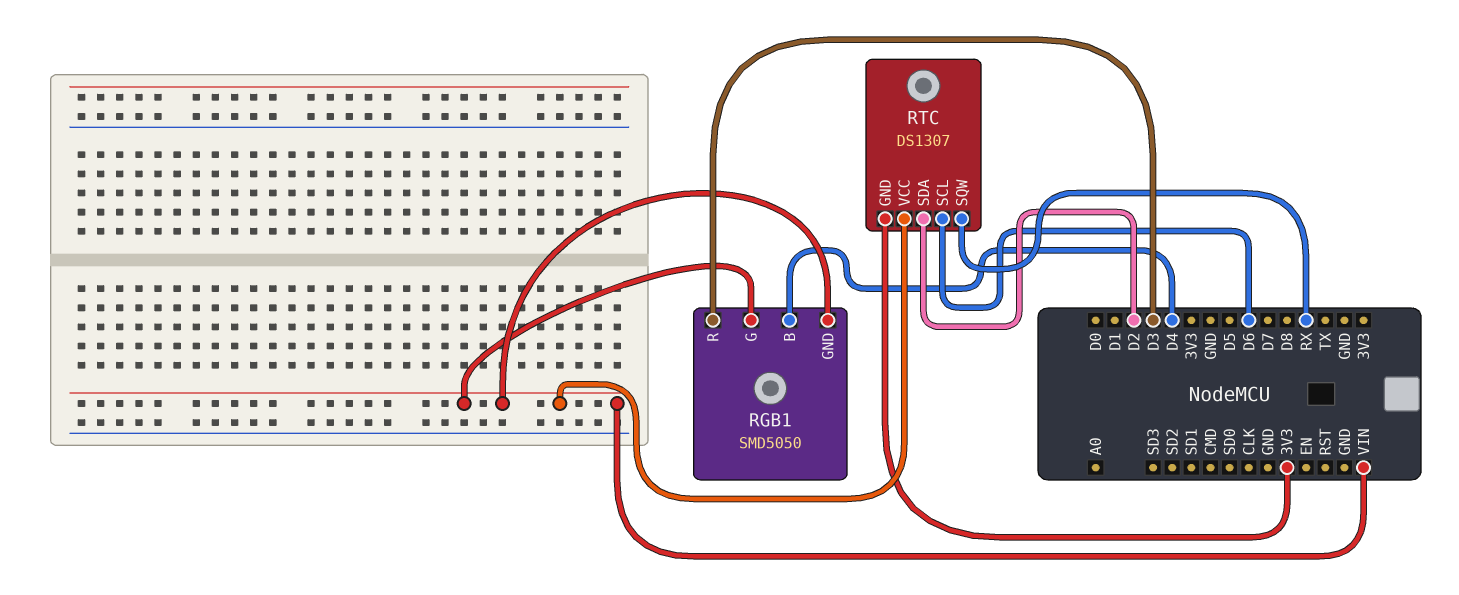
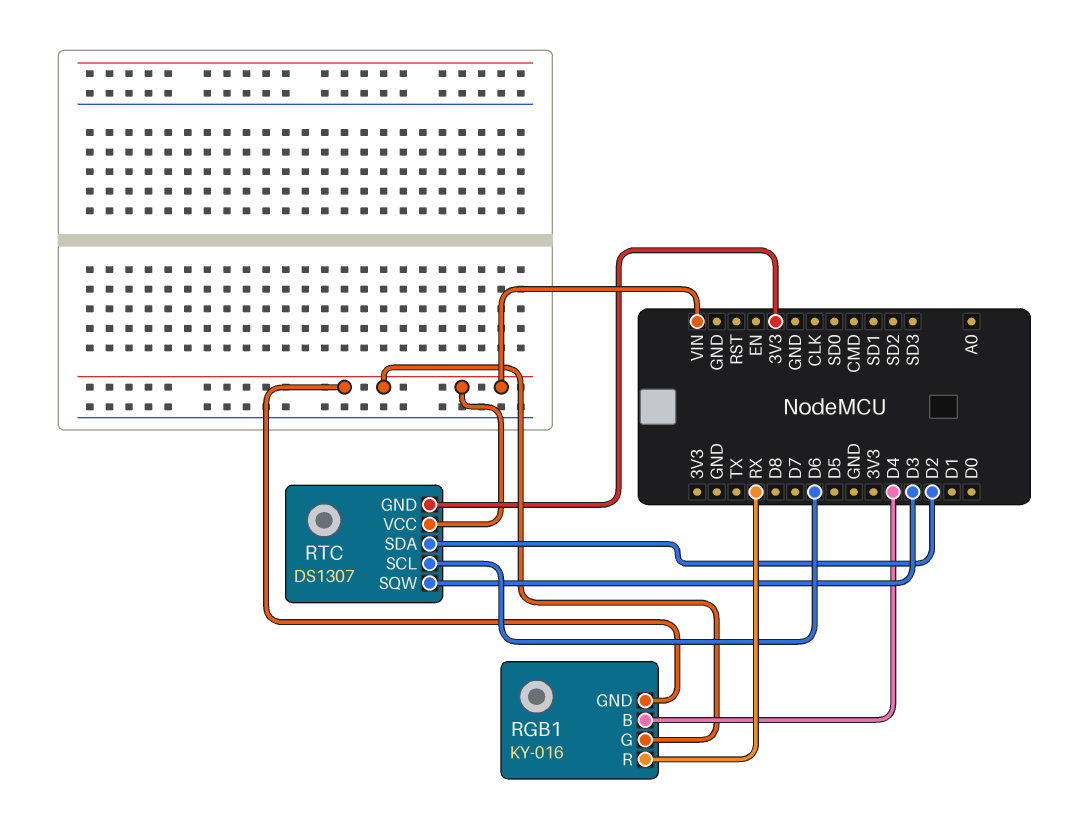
RGB1: SMD5050 -> KY-016
RGB1 pin R: D3 -> RX
RTC pin SQW: RX -> D3

